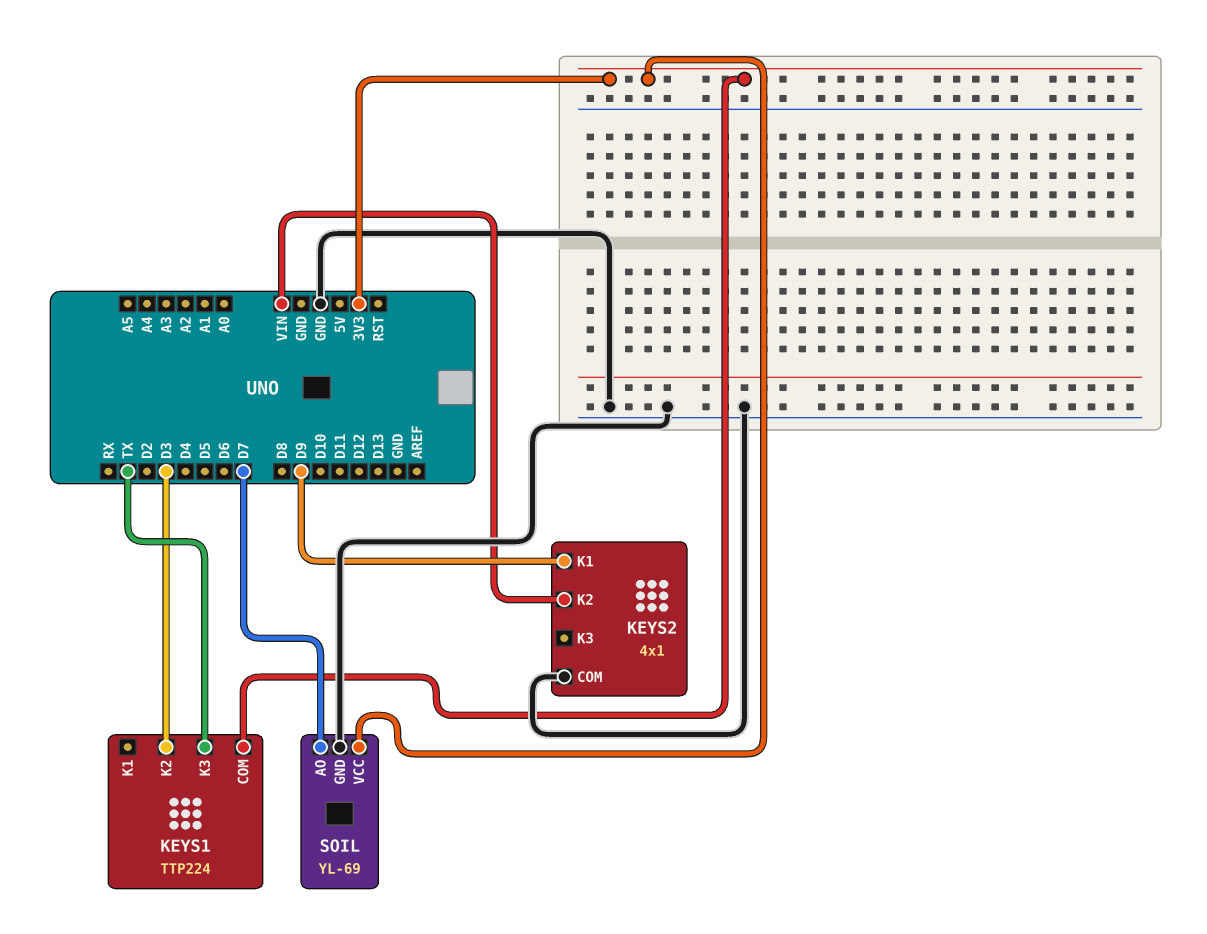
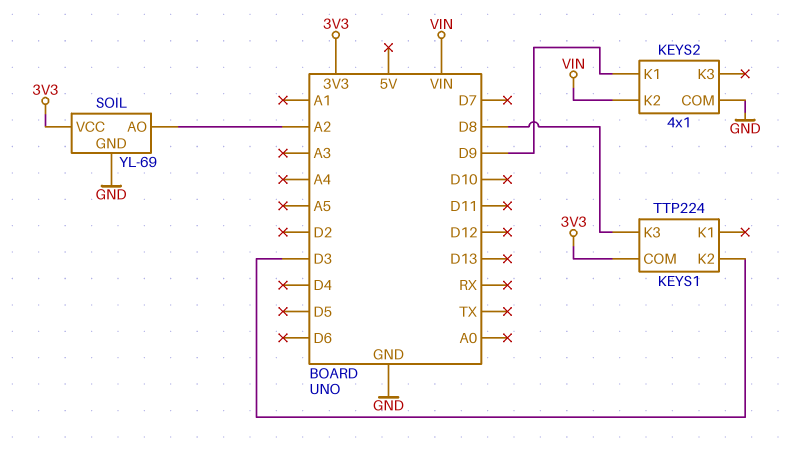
KEYS1 pin K3: TX -> D8
SOIL pin AO: D7 -> A2

